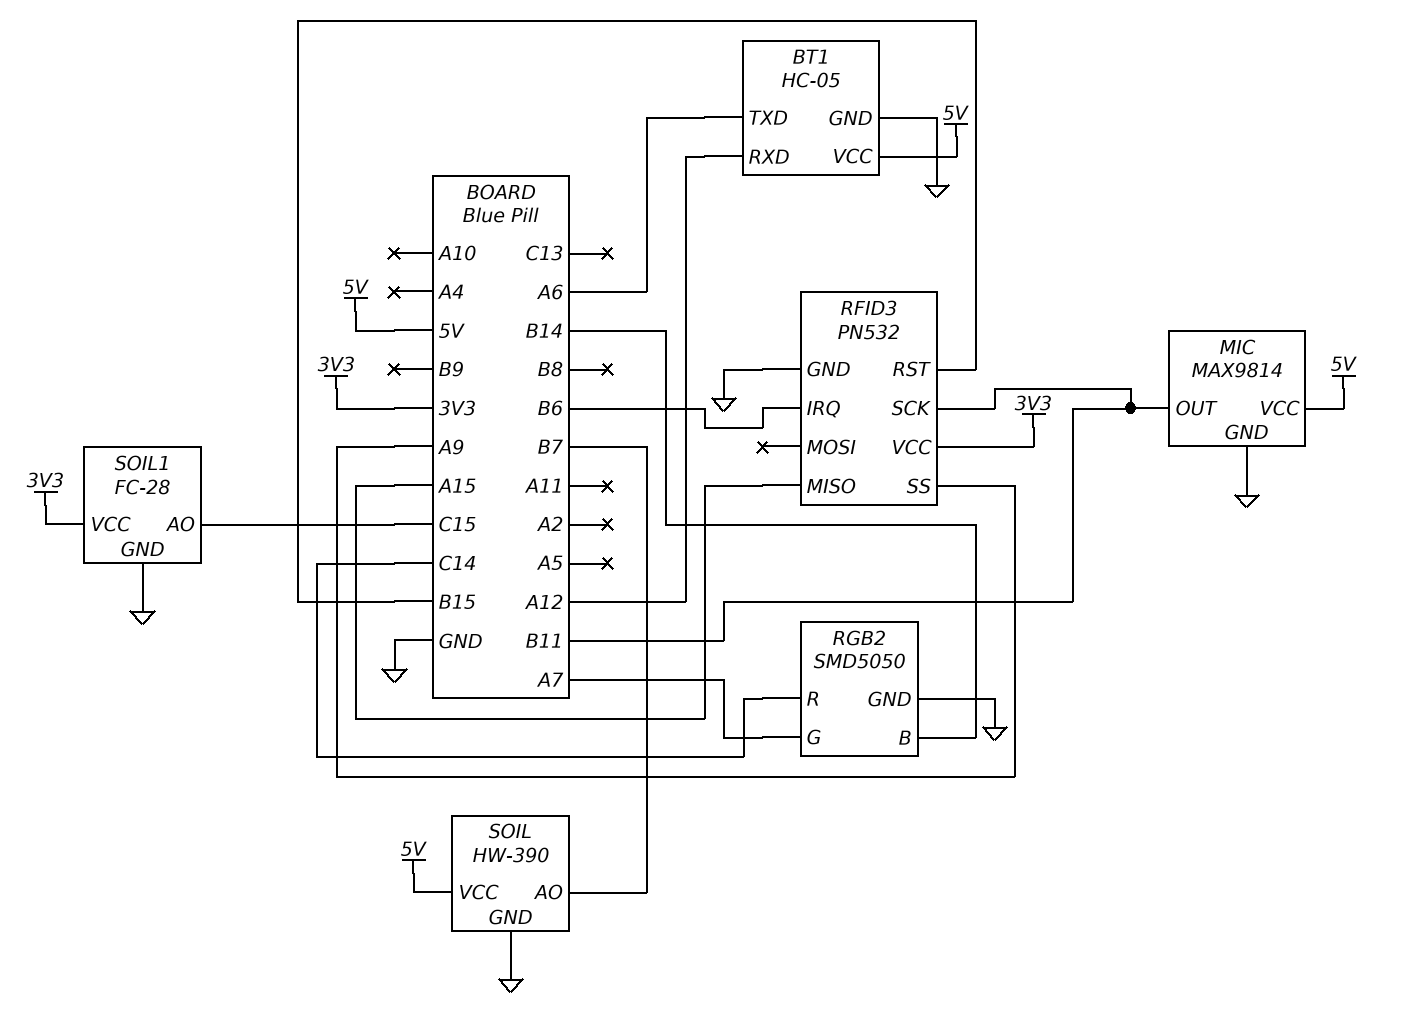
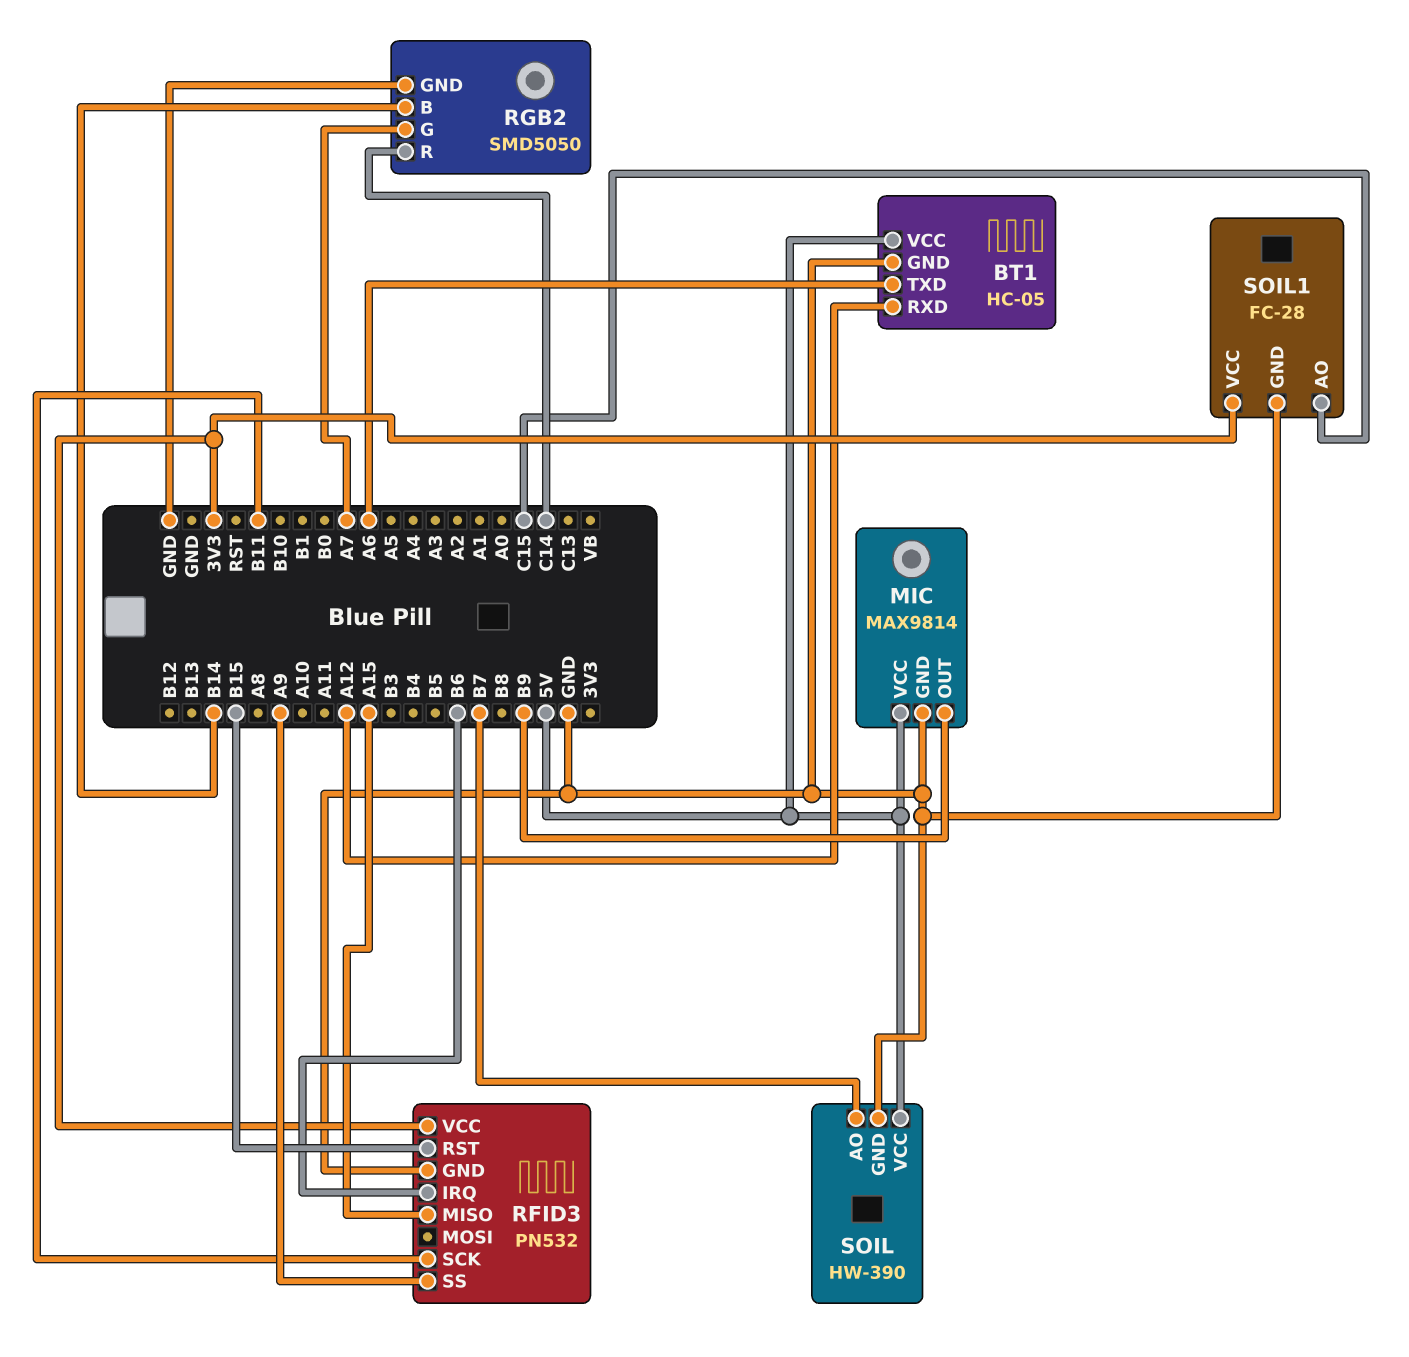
MIC pin OUT: B11 -> B9

